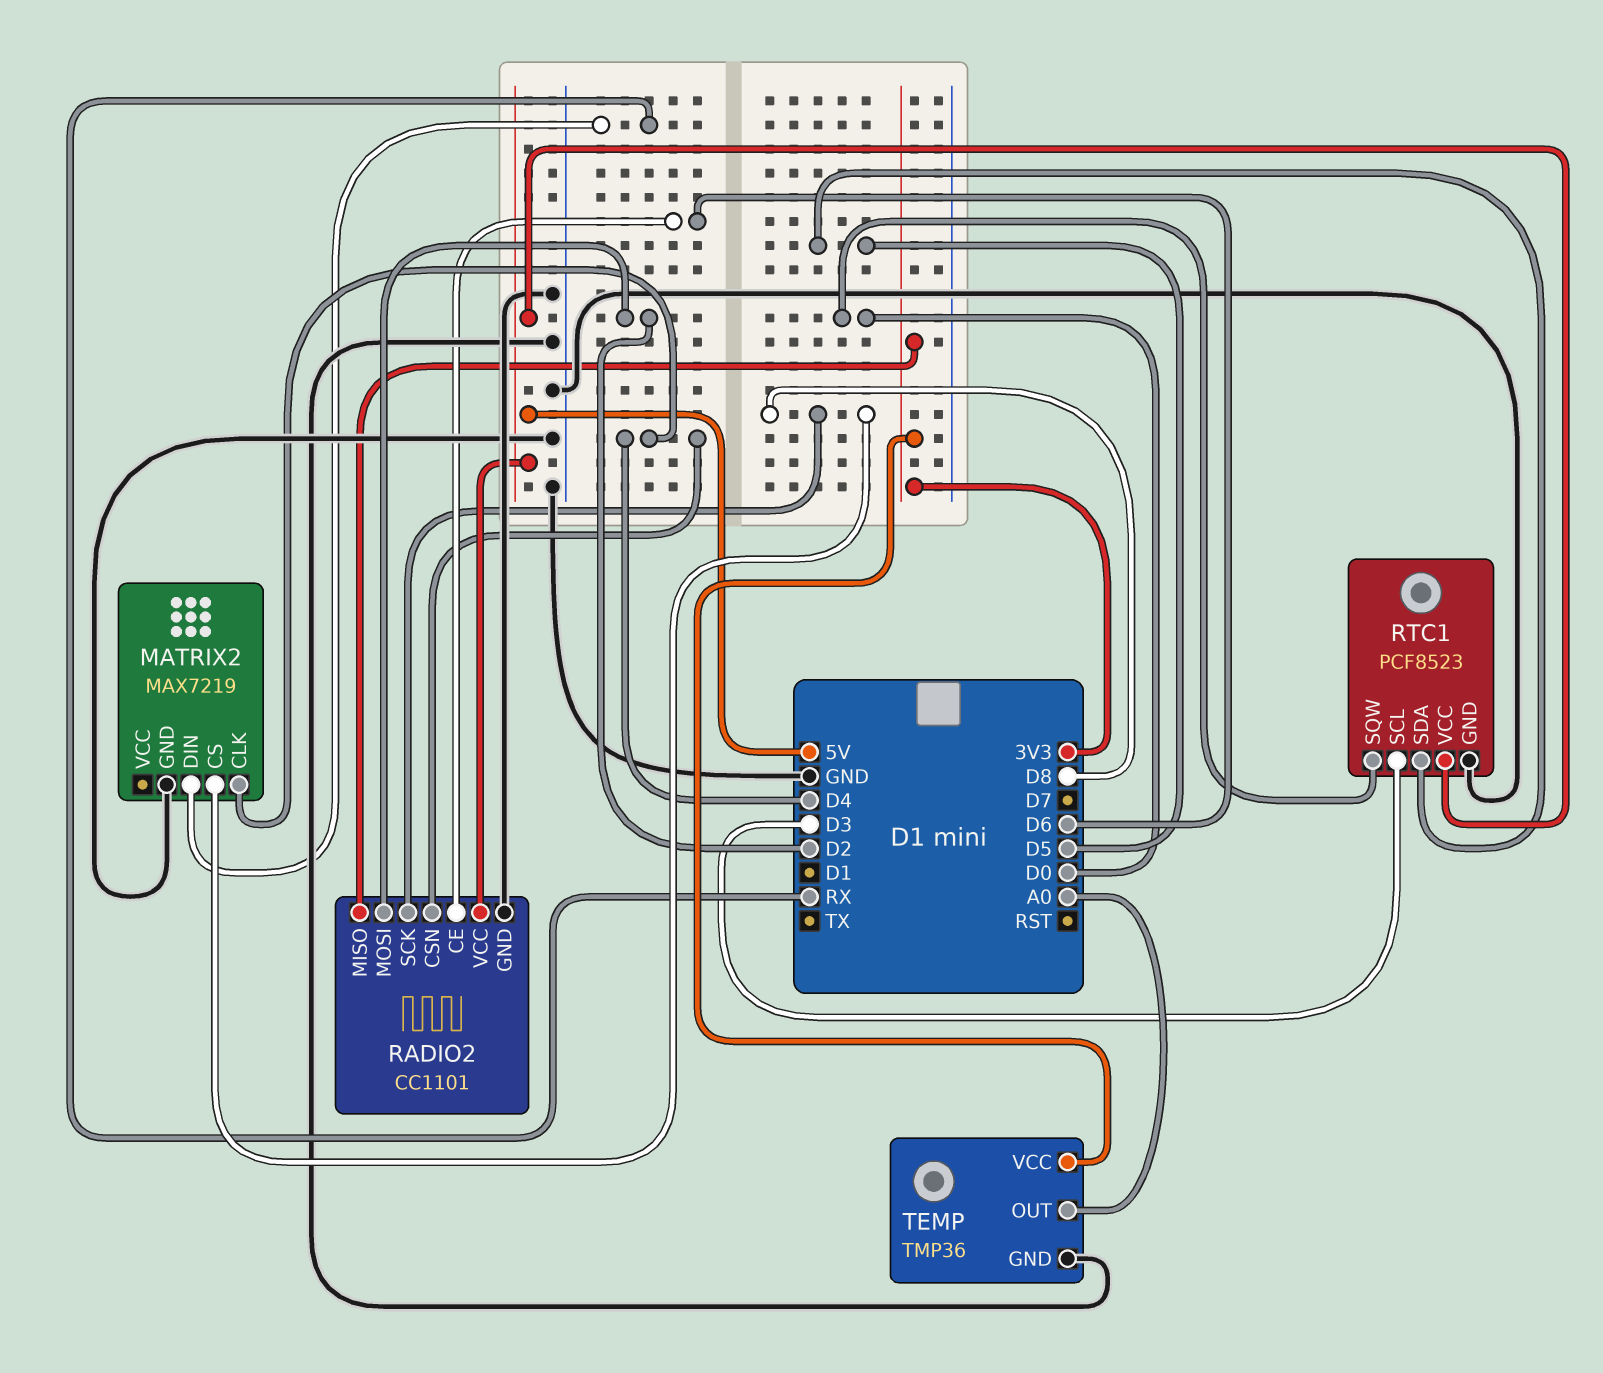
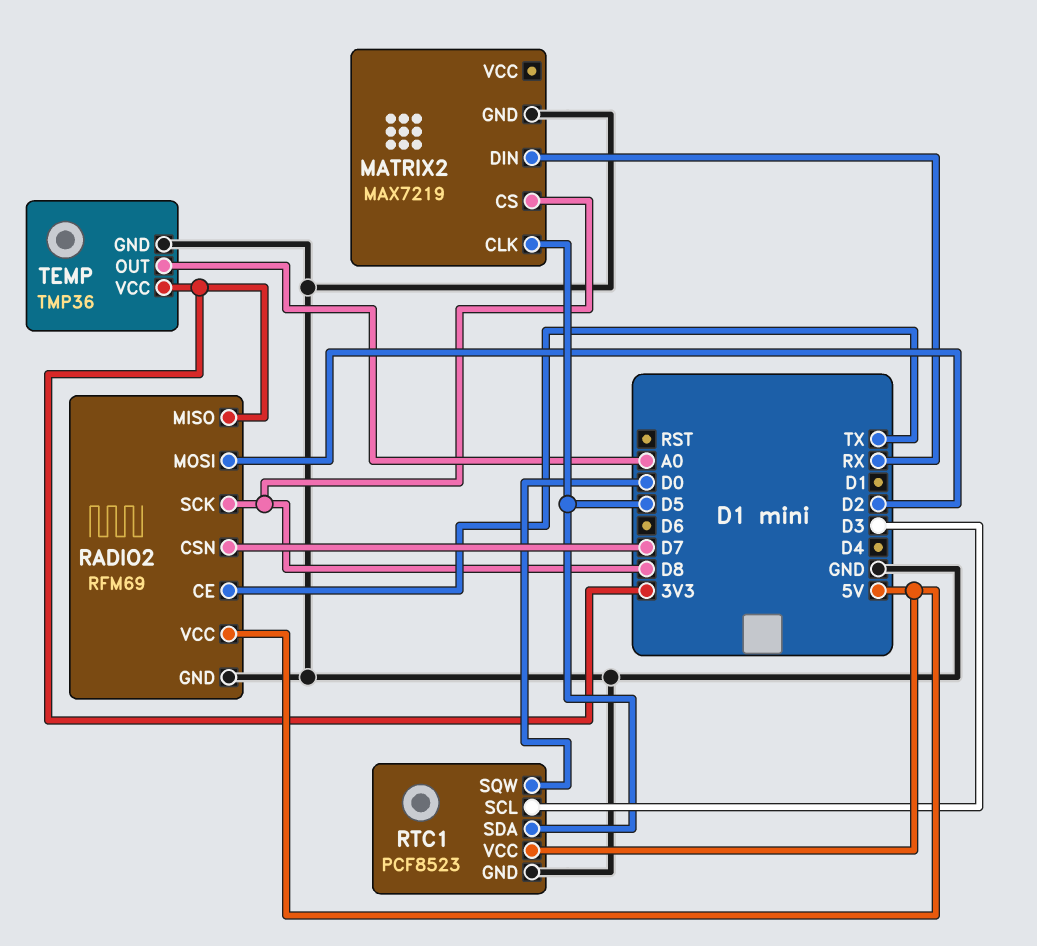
MATRIX2 pin CLK: D4 -> D5
RADIO2: CC1101 -> RFM69
RADIO2 pin CE: D6 -> TX
RADIO2 pin CSN: D4 -> D7

